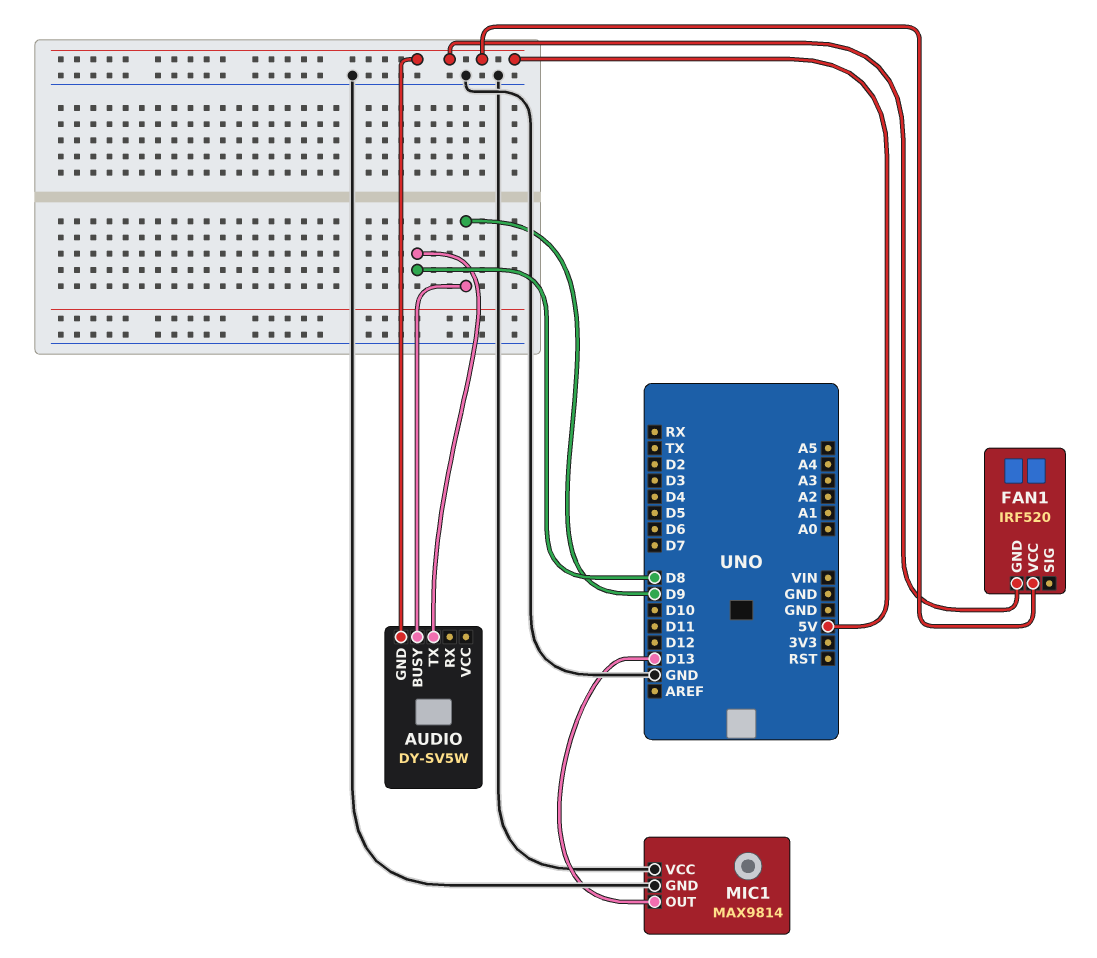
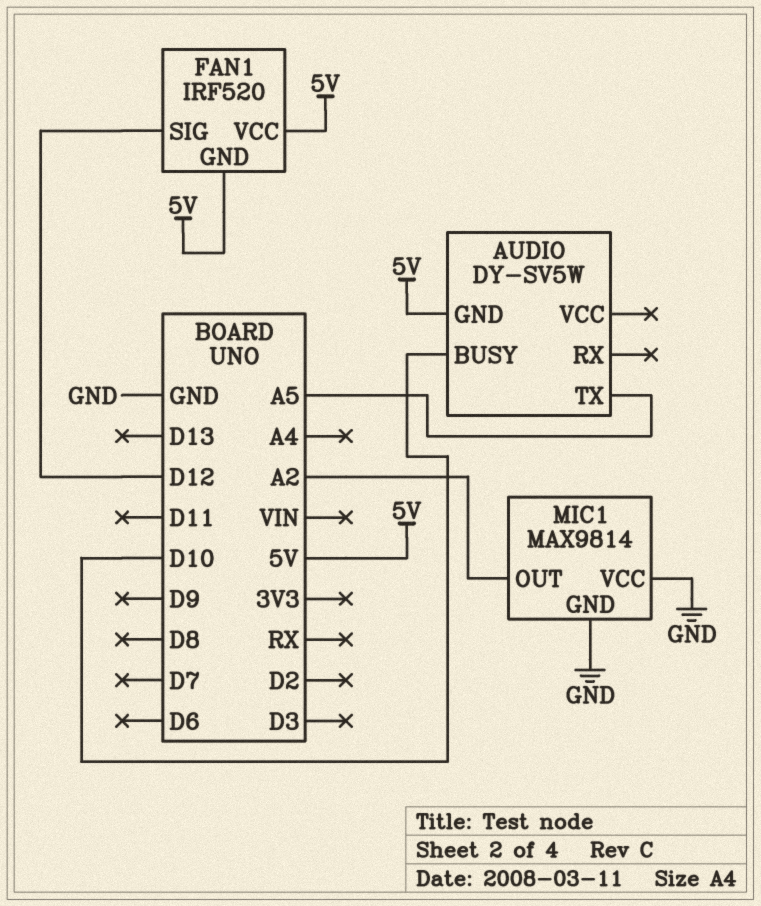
AUDIO pin BUSY: D9 -> D10
AUDIO pin TX: D8 -> A5
FAN1 pin SIG: none -> D12
MIC1 pin OUT: D13 -> A2

